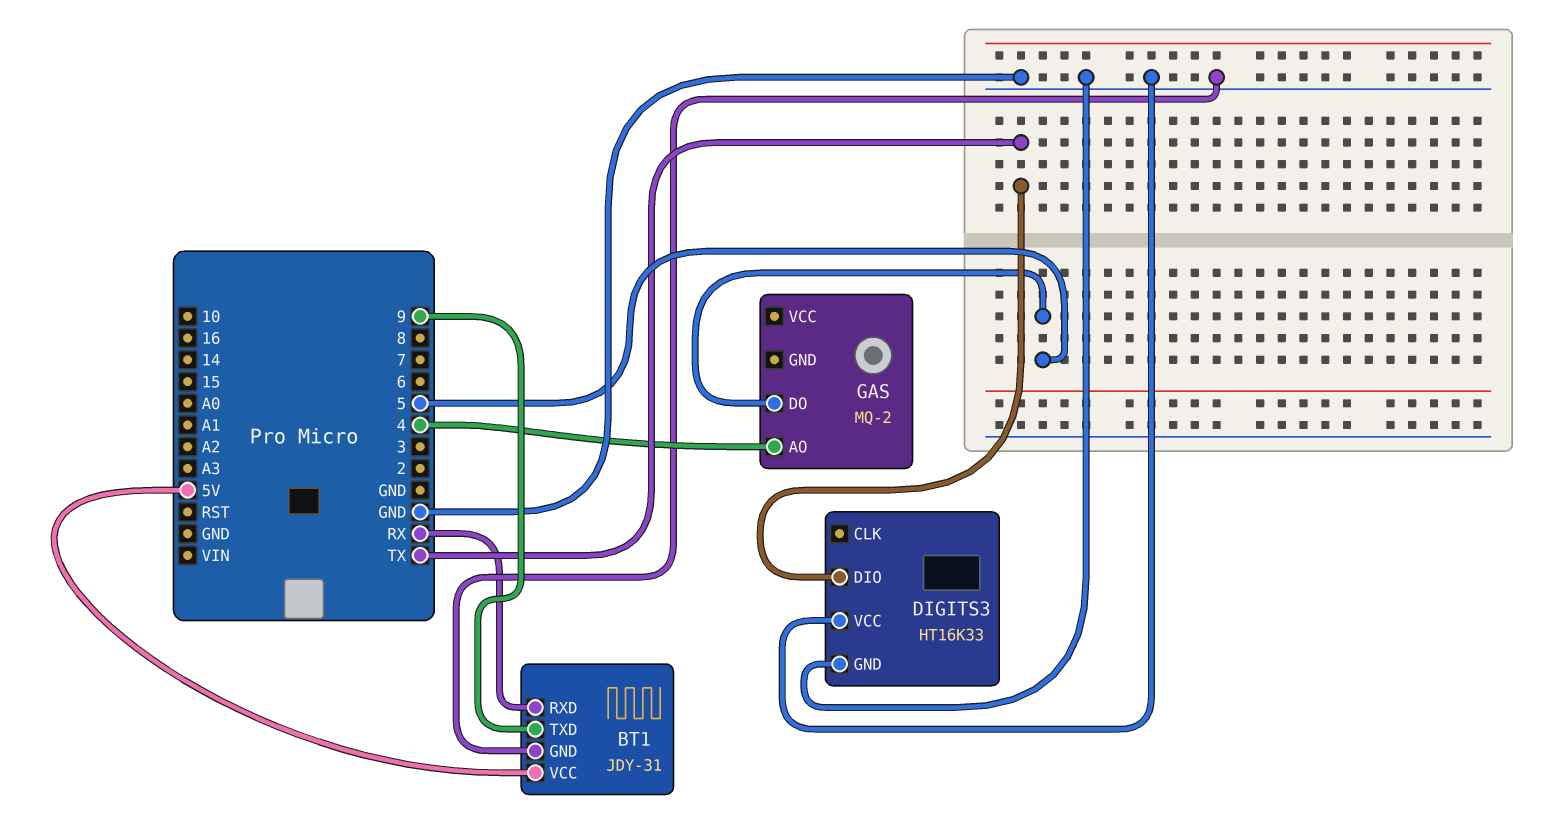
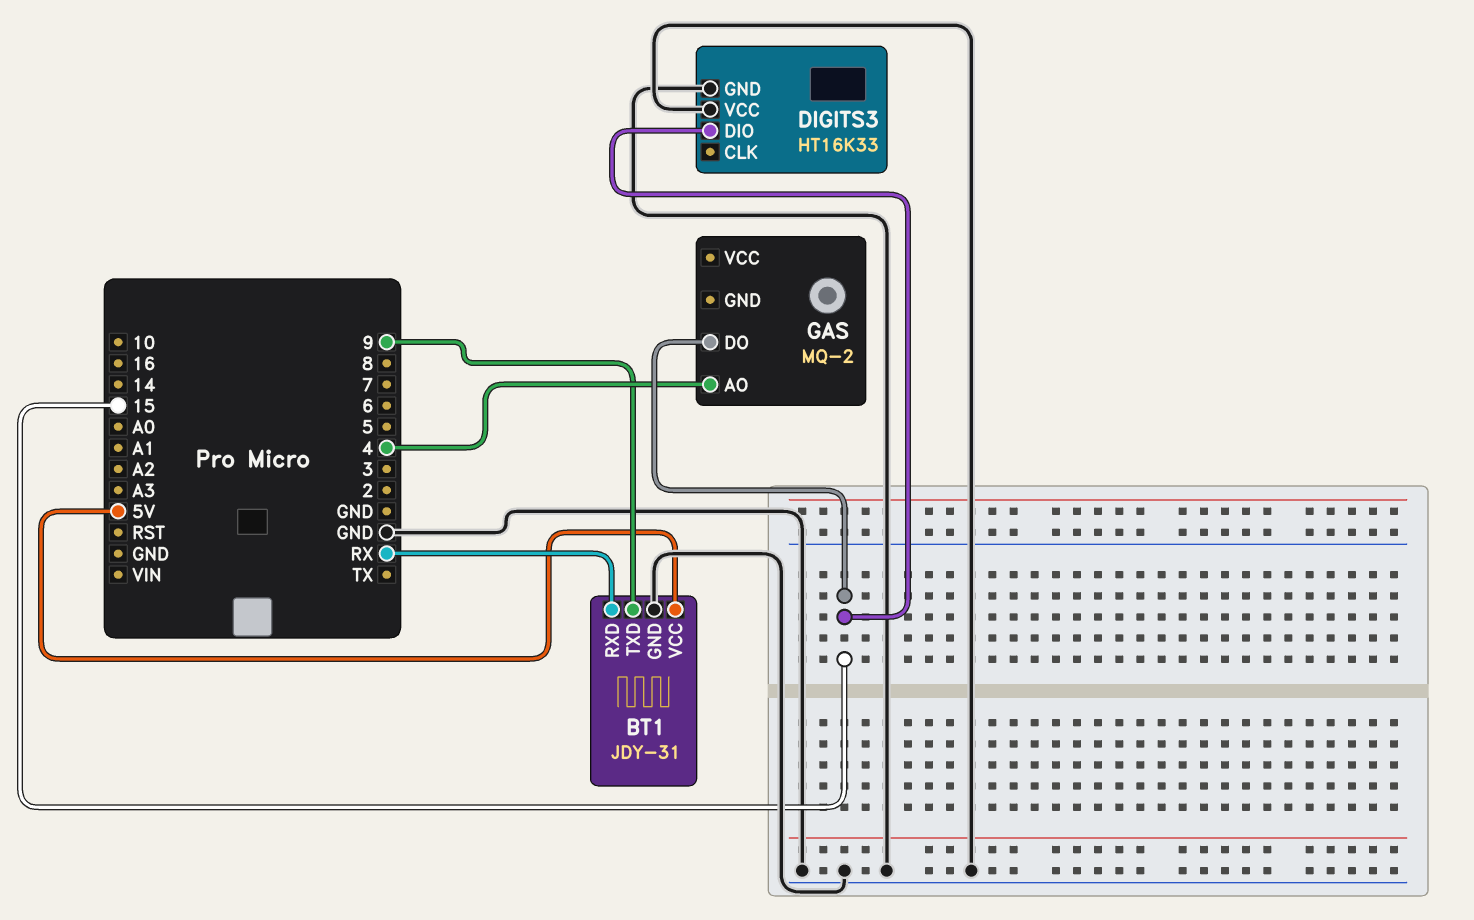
DIGITS3 pin DIO: TX -> 15
GAS pin DO: 5 -> 15

